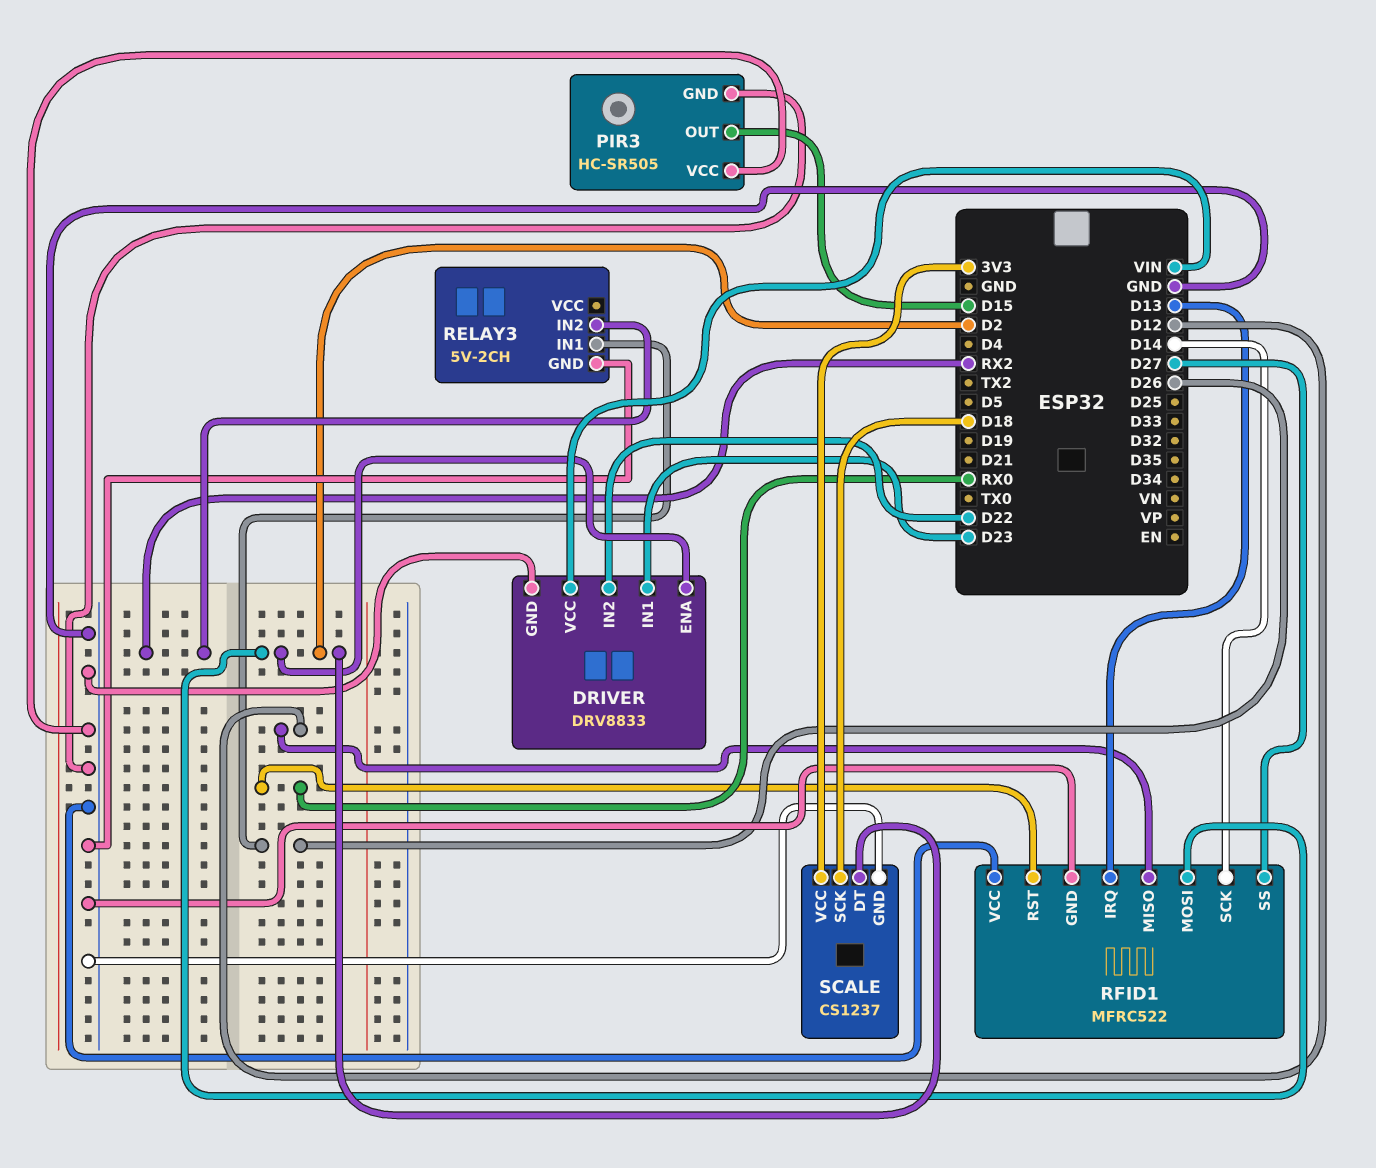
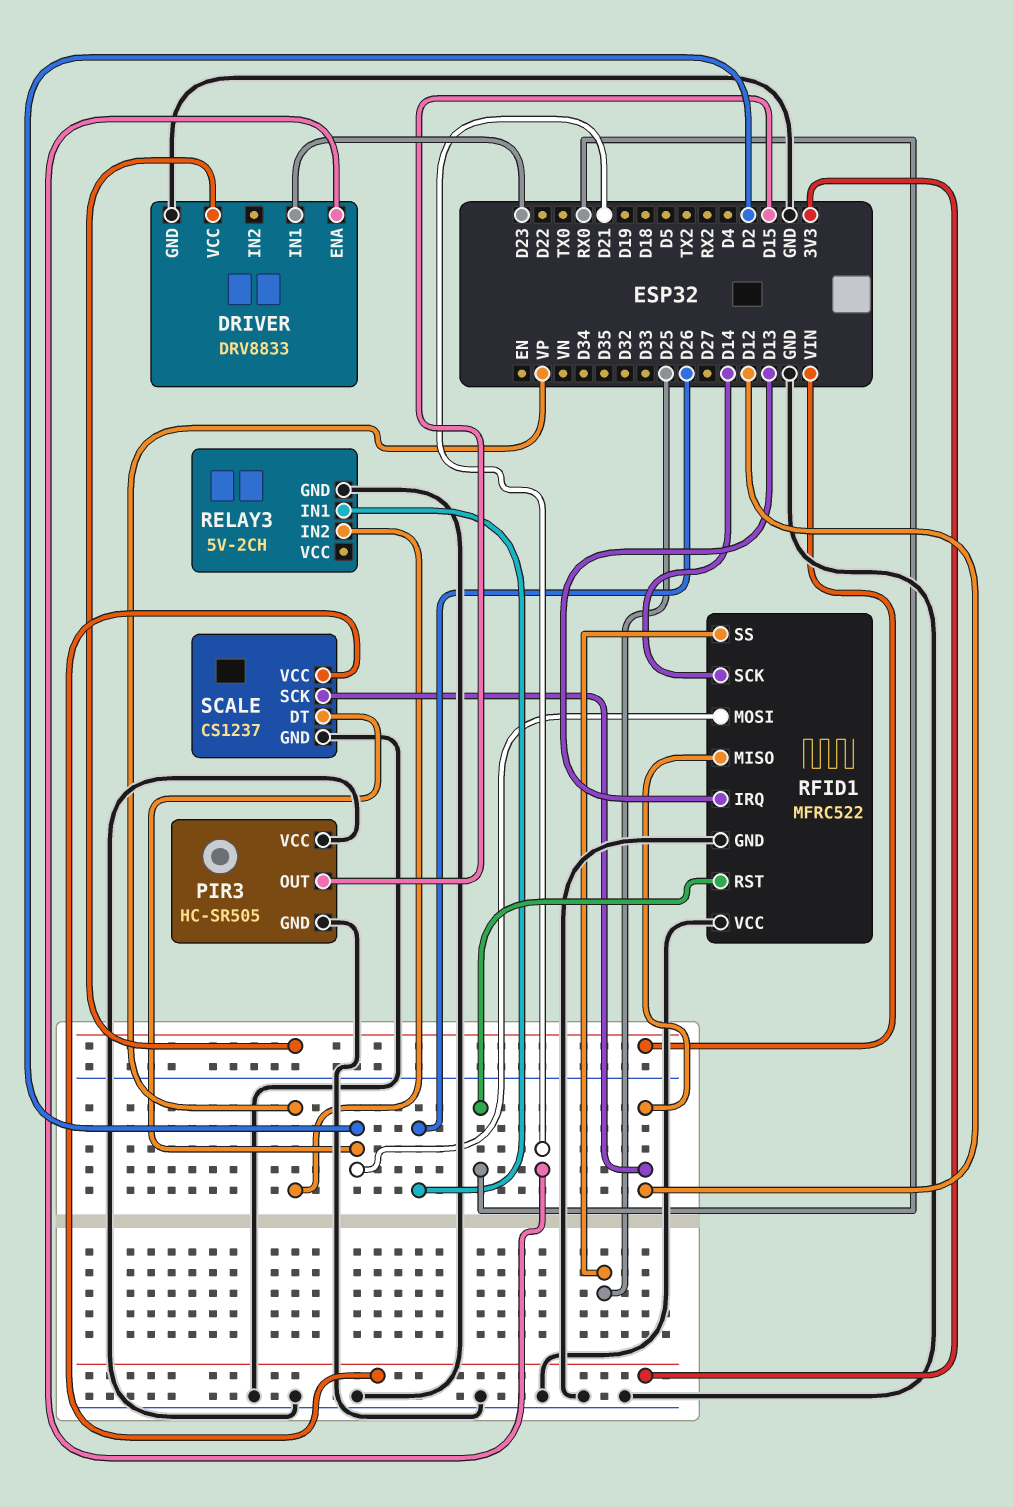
DRIVER pin ENA: D2 -> D21
DRIVER pin IN2: D22 -> none
RELAY3 pin IN2: RX2 -> VP
RFID1 pin SS: D27 -> D25
SCALE pin SCK: D18 -> D12

